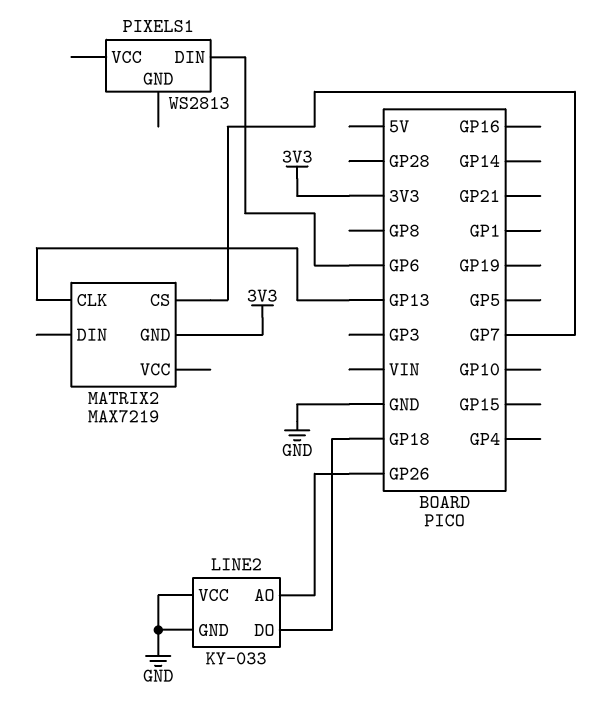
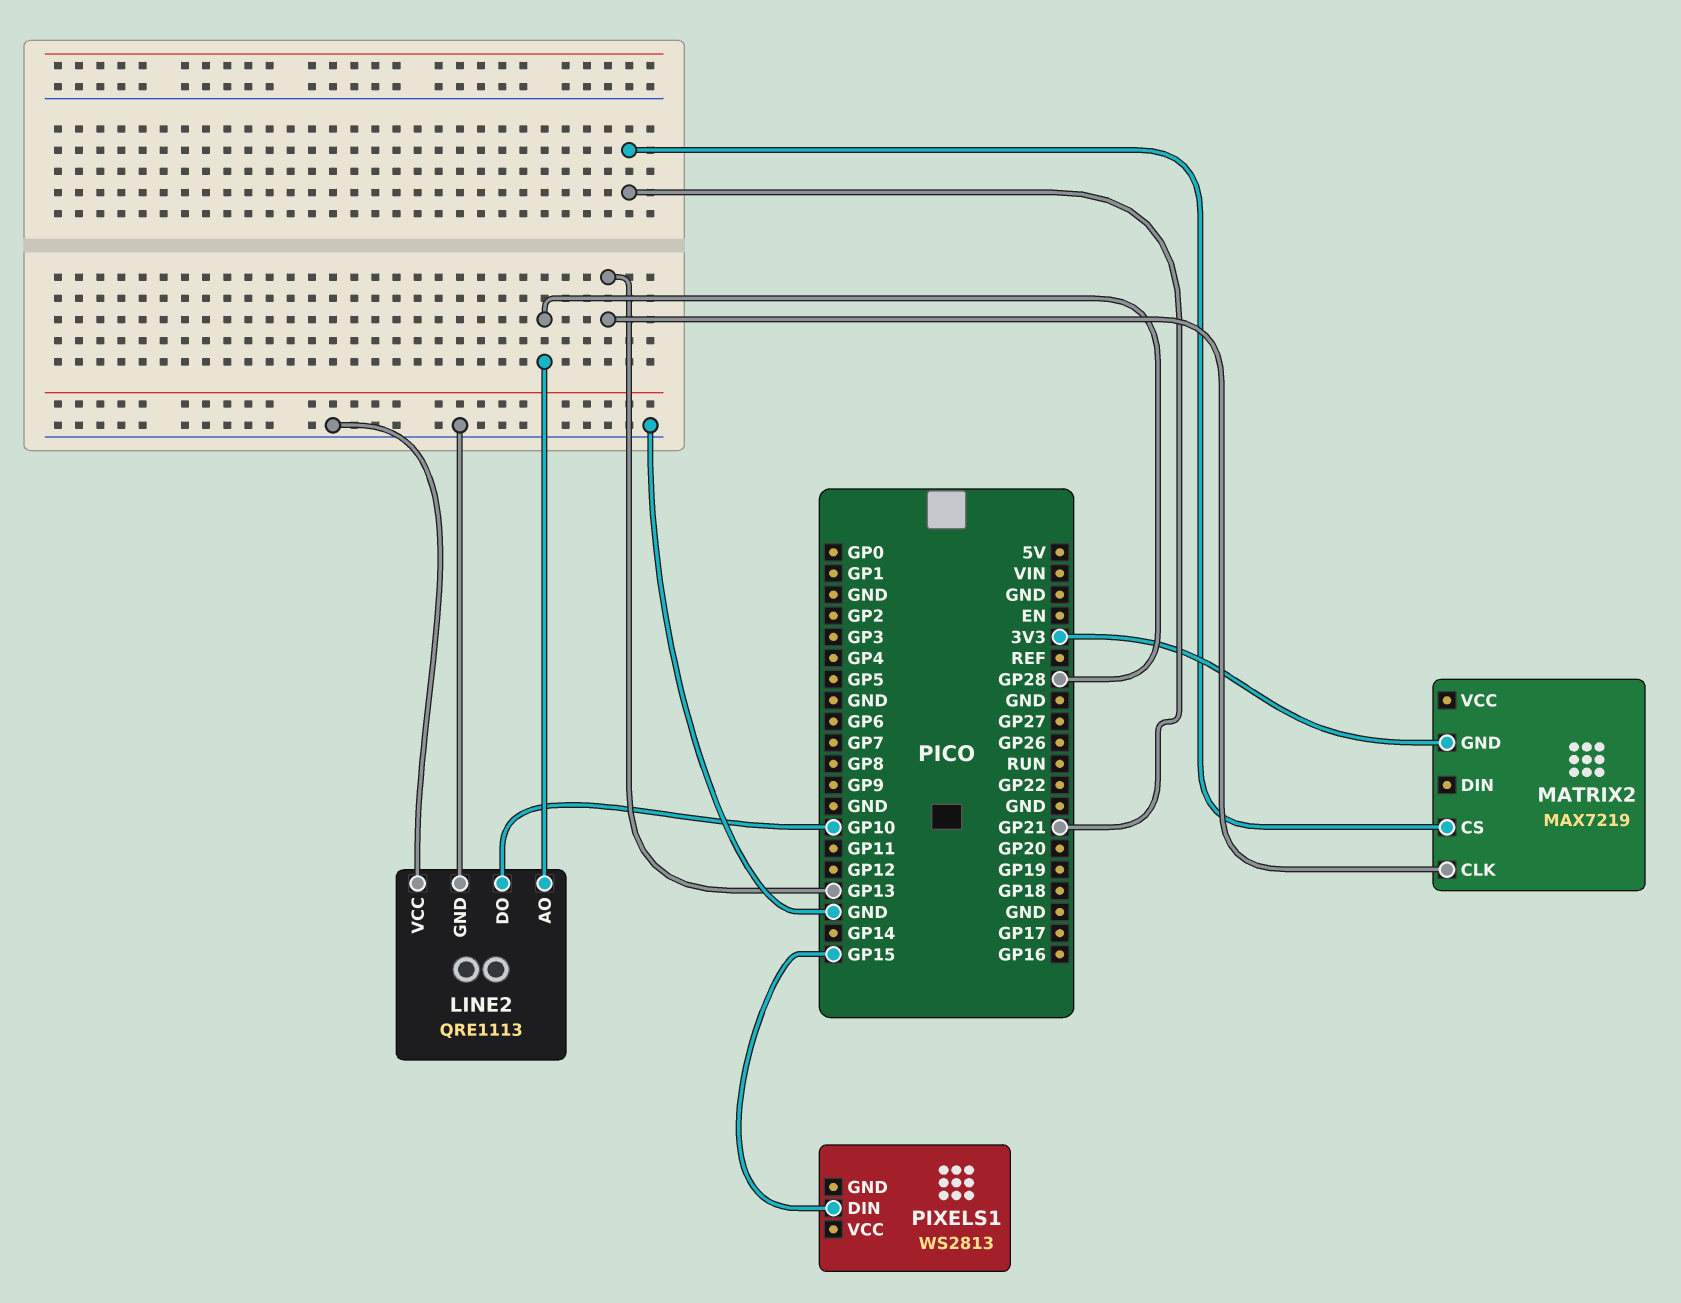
LINE2: KY-033 -> QRE1113
LINE2 pin AO: GP26 -> GP28
LINE2 pin DO: GP18 -> GP10
MATRIX2 pin CS: GP7 -> GP21
PIXELS1 pin DIN: GP6 -> GP15

